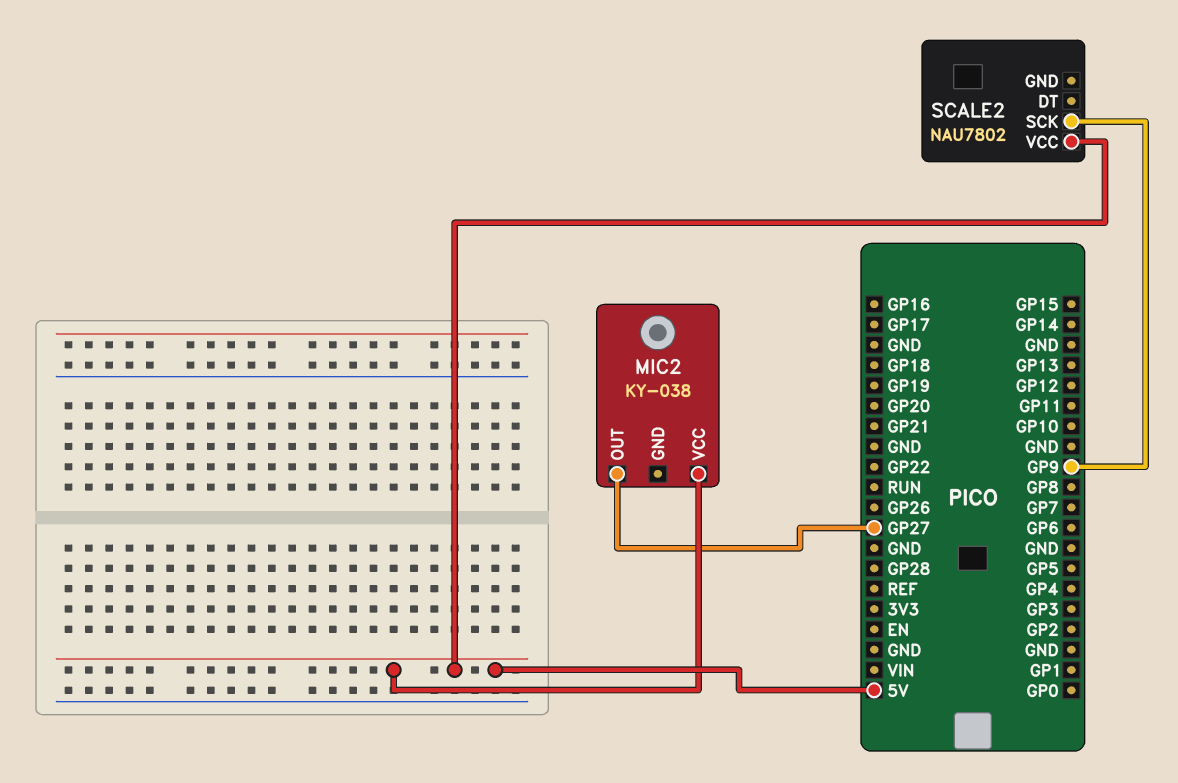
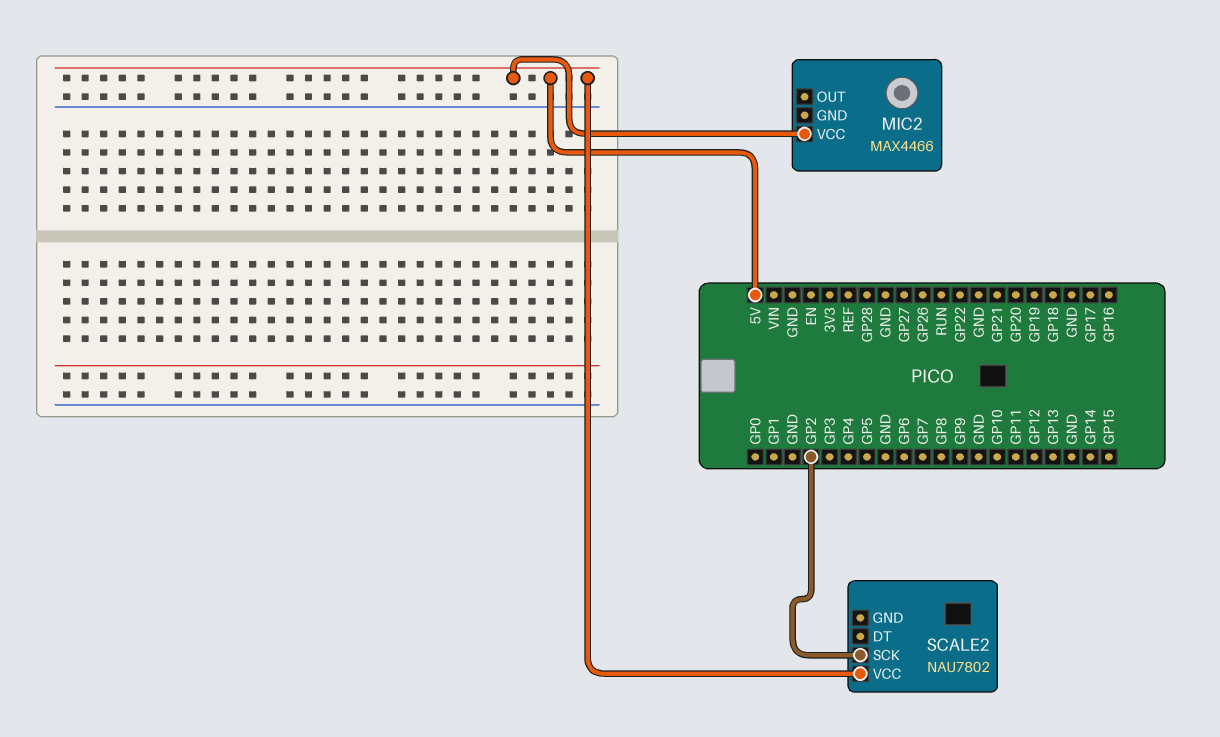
MIC2: KY-038 -> MAX4466
MIC2 pin OUT: GP27 -> none
SCALE2 pin SCK: GP9 -> GP2

